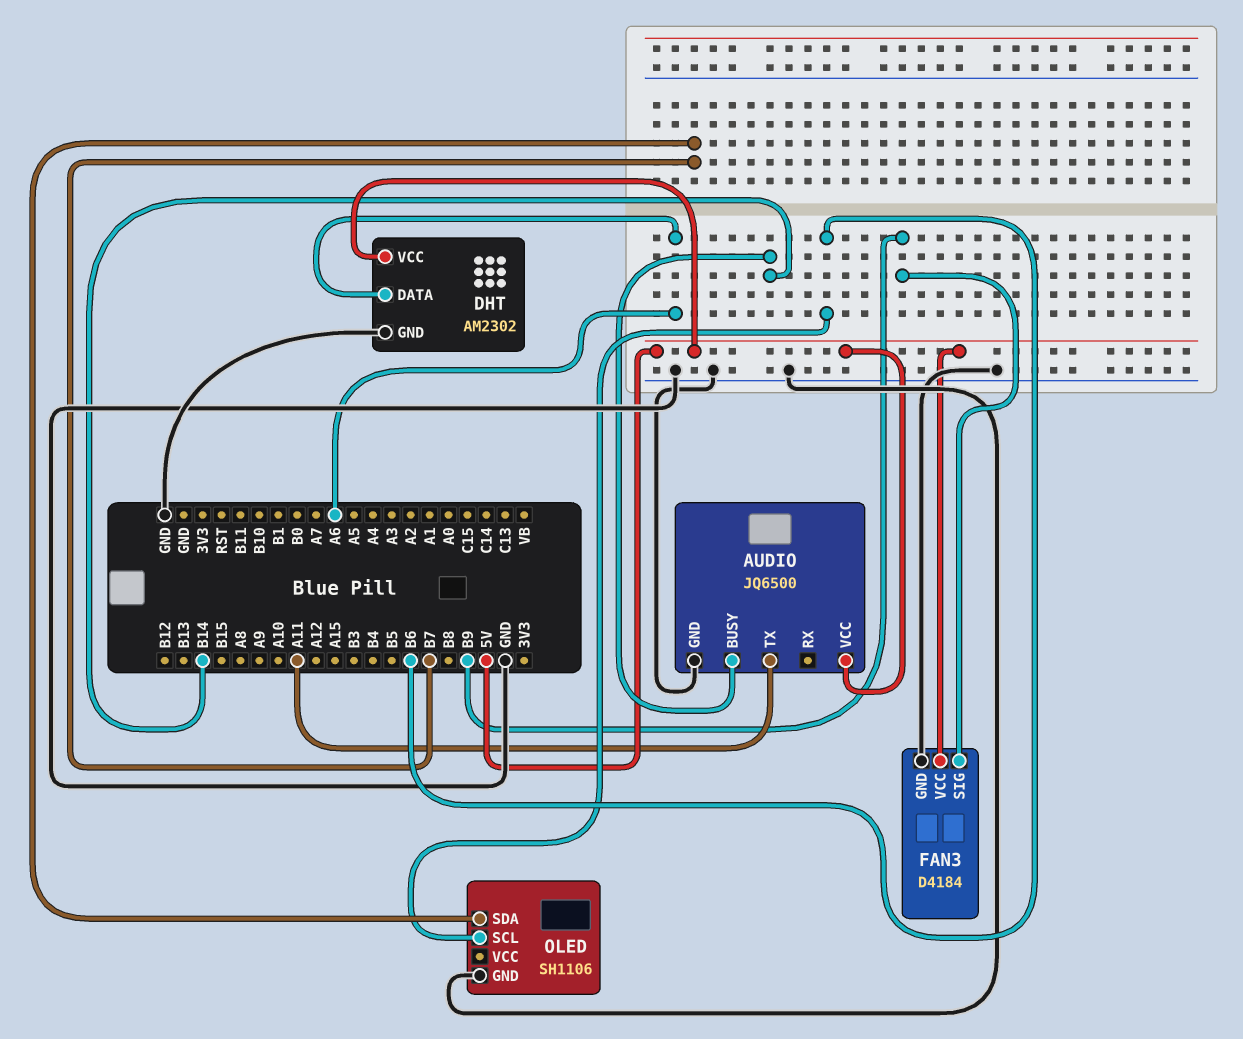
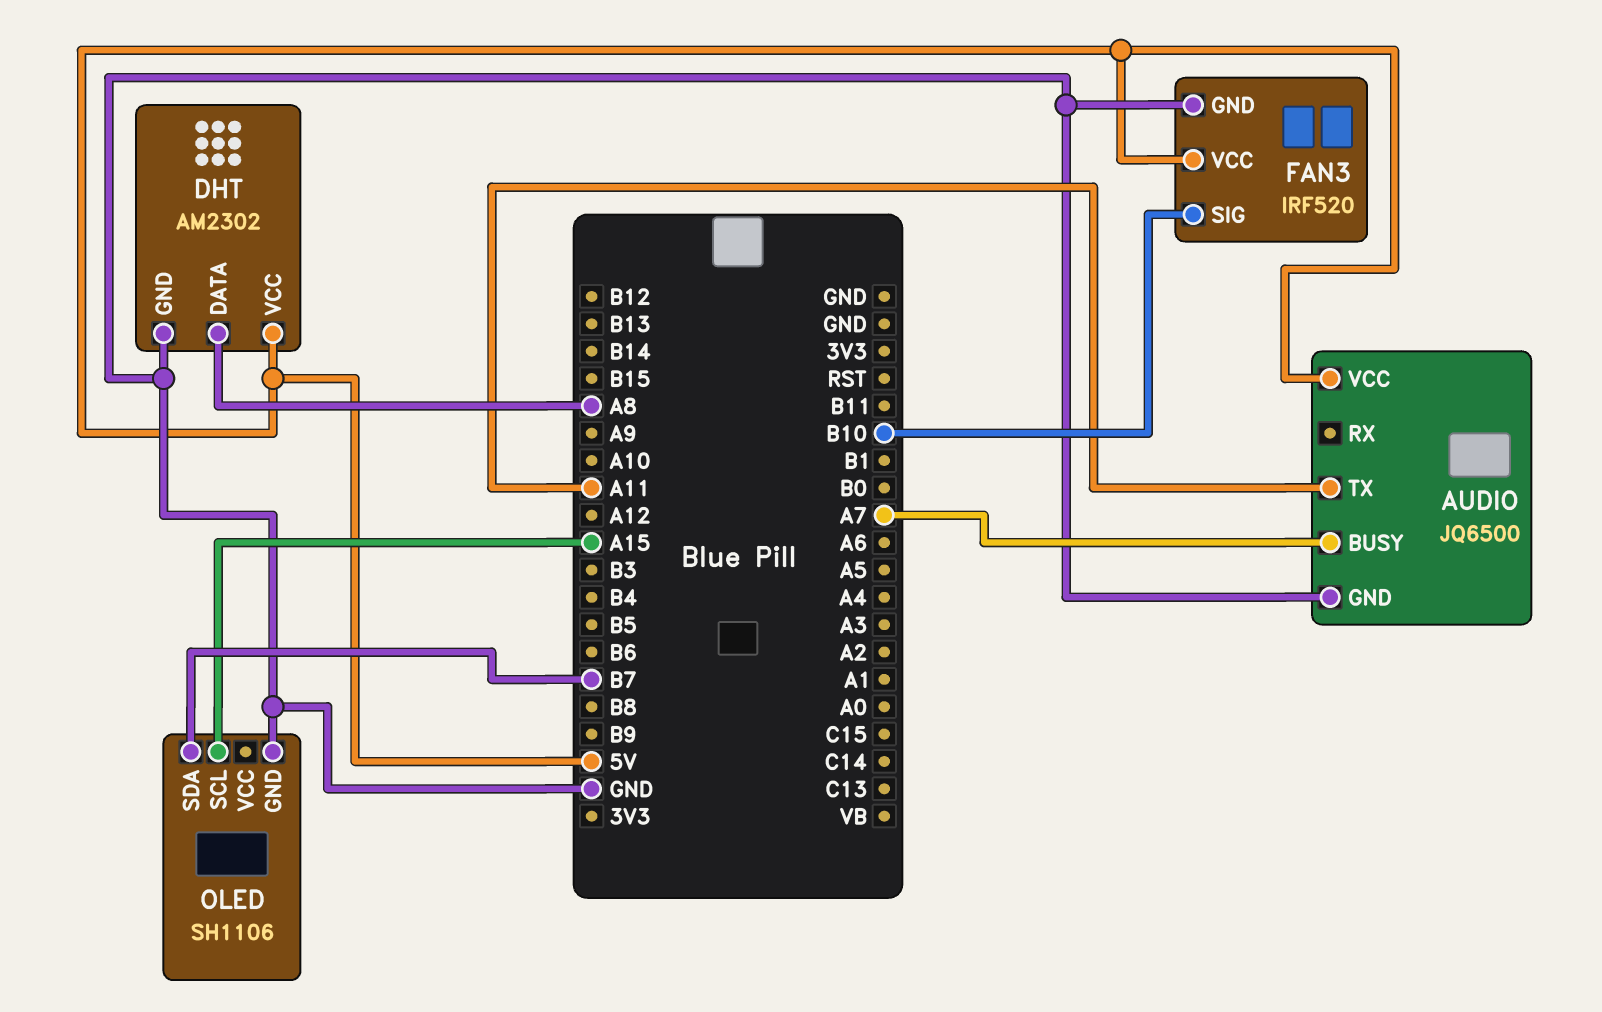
AUDIO pin BUSY: B14 -> A7
DHT pin DATA: A6 -> A8
FAN3: D4184 -> IRF520
FAN3 pin SIG: B9 -> B10
OLED pin SCL: B6 -> A15

